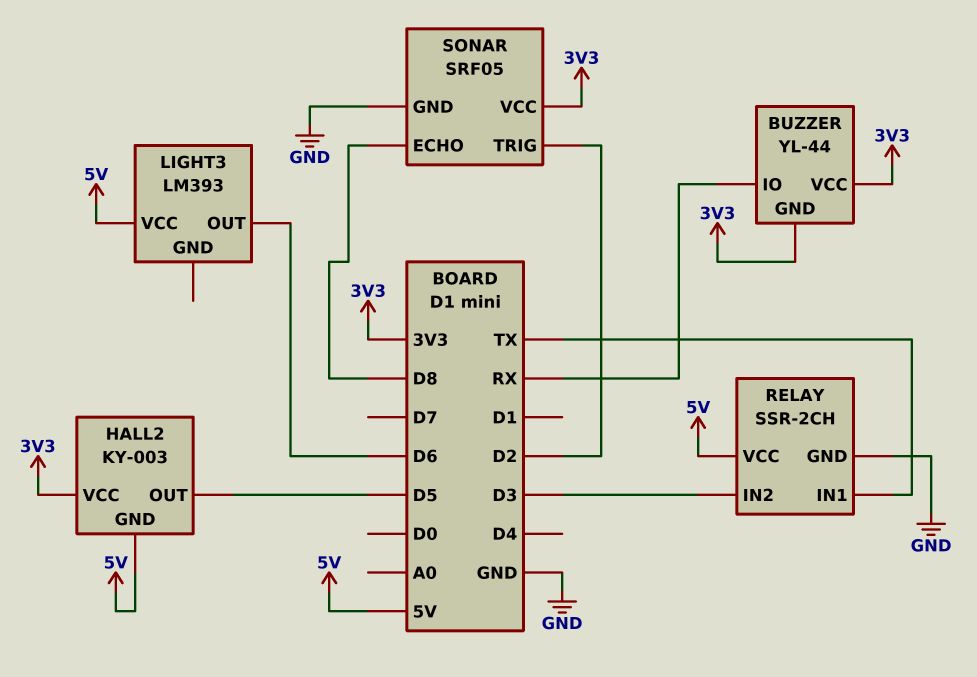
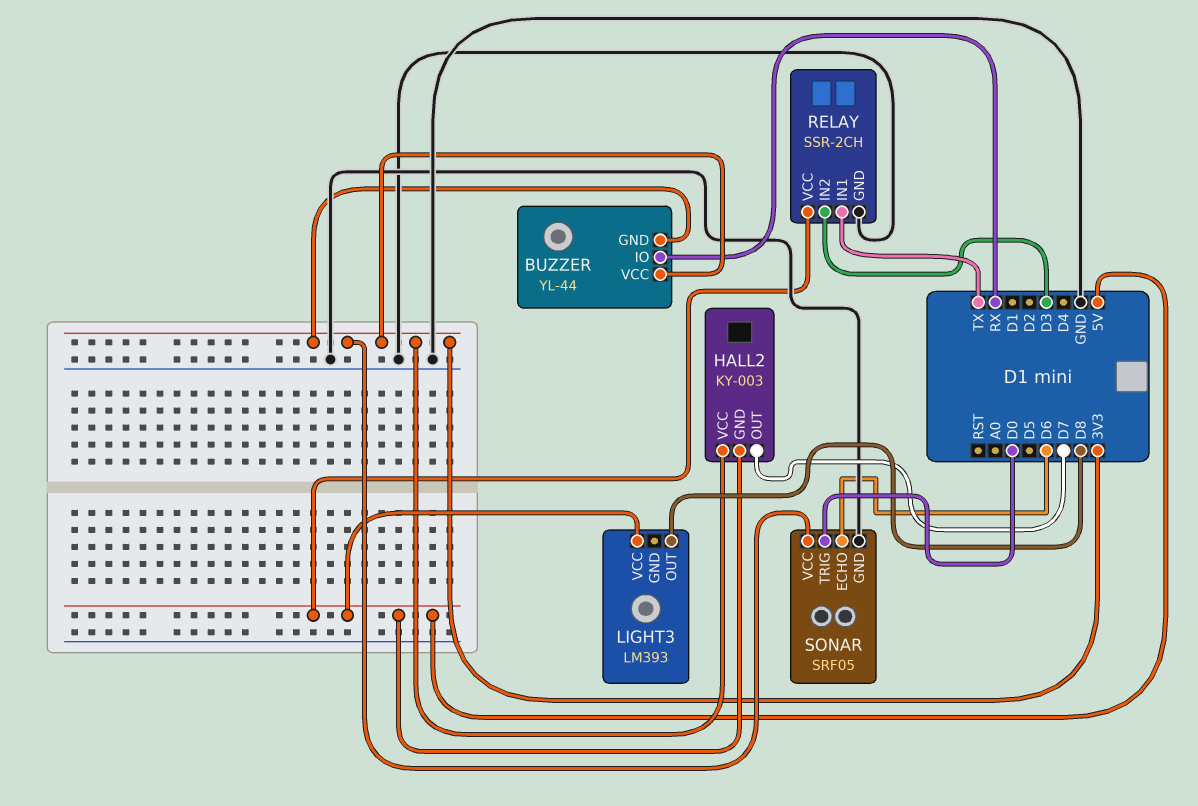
HALL2 pin OUT: D5 -> D7
LIGHT3 pin OUT: D6 -> D8
SONAR pin ECHO: D8 -> D6
SONAR pin TRIG: D2 -> D0

